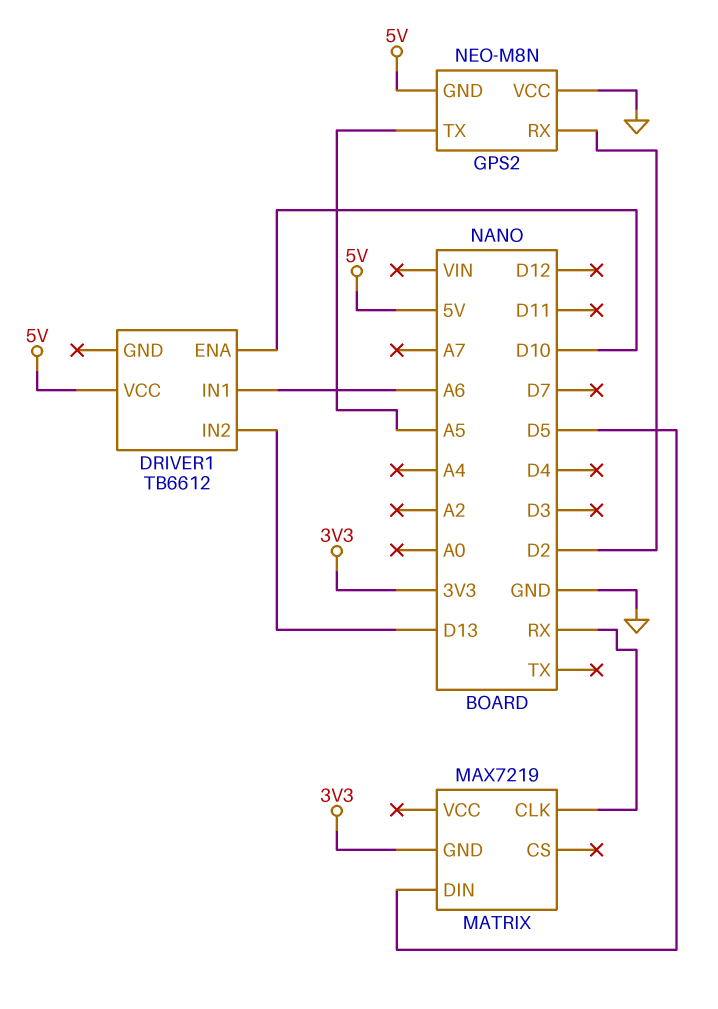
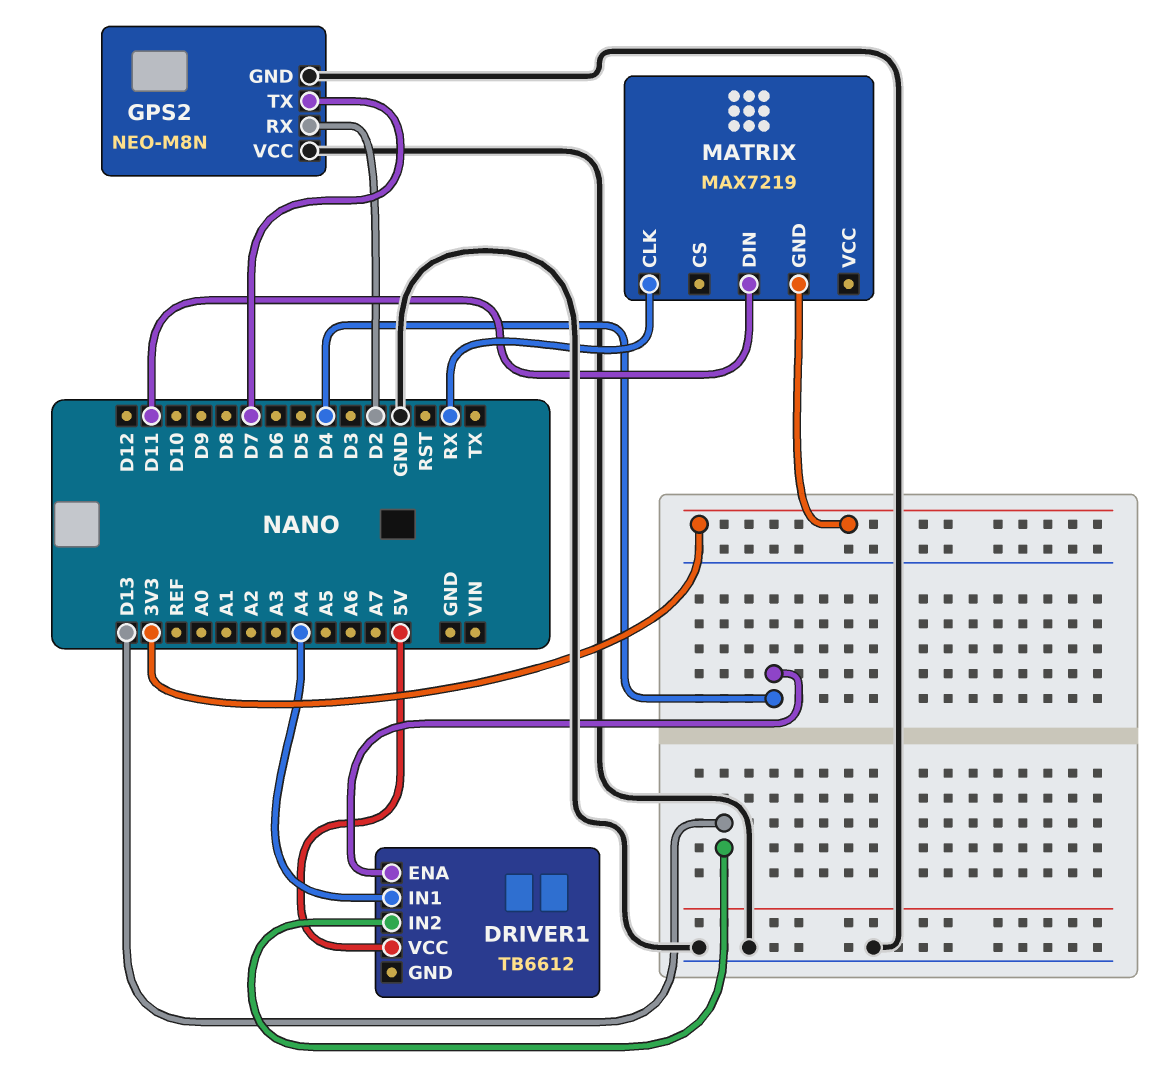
DRIVER1 pin ENA: D10 -> D4
DRIVER1 pin IN1: A6 -> A4
GPS2 pin GND: 5V -> GND
GPS2 pin TX: A5 -> D7
MATRIX pin DIN: D5 -> D11

